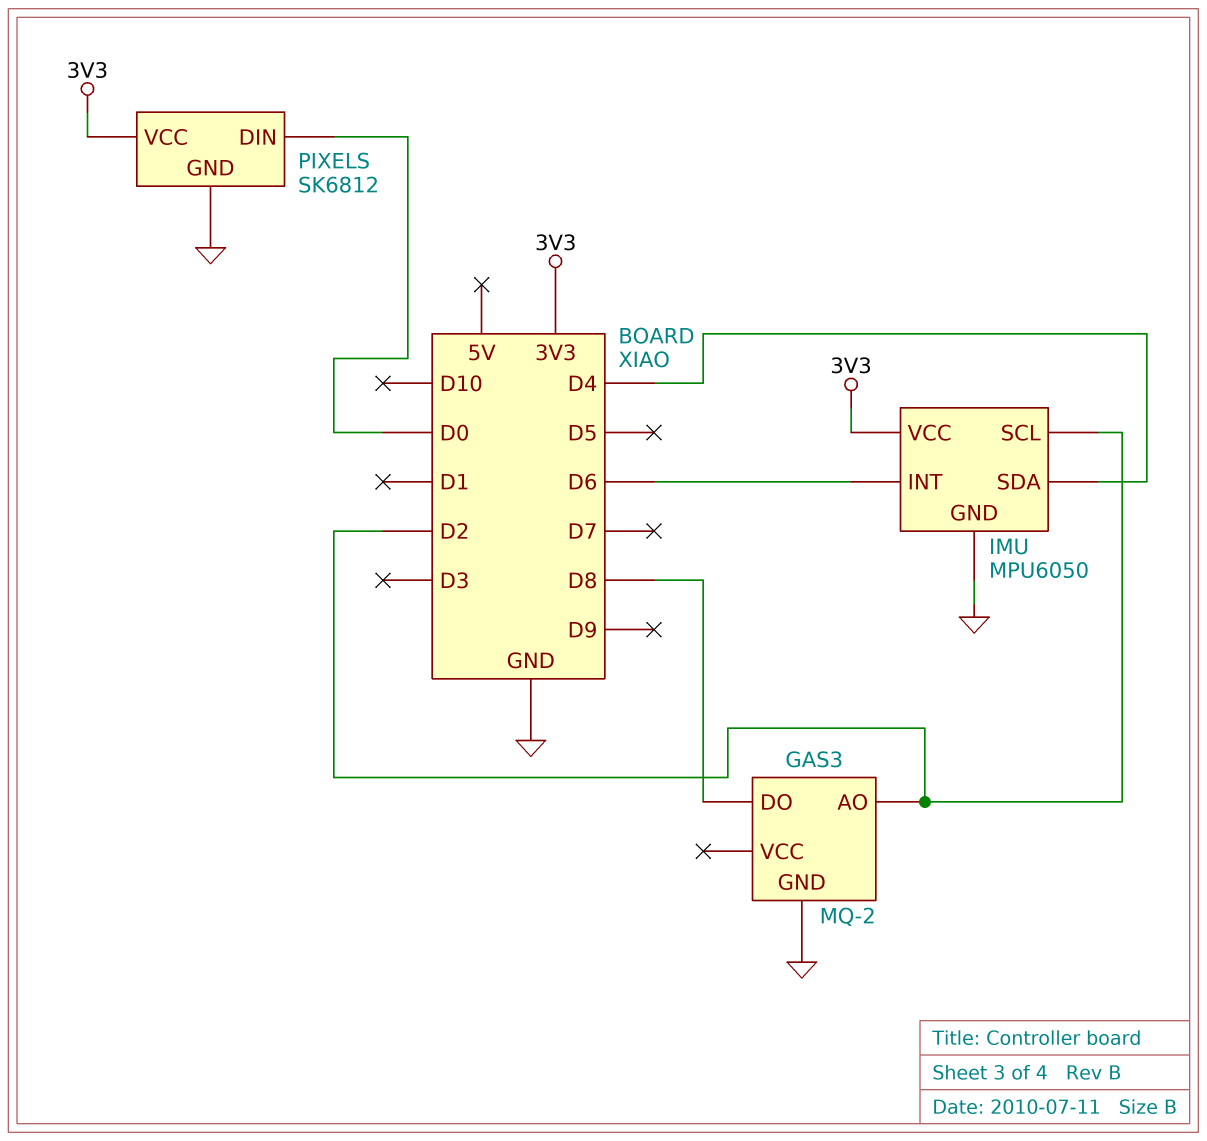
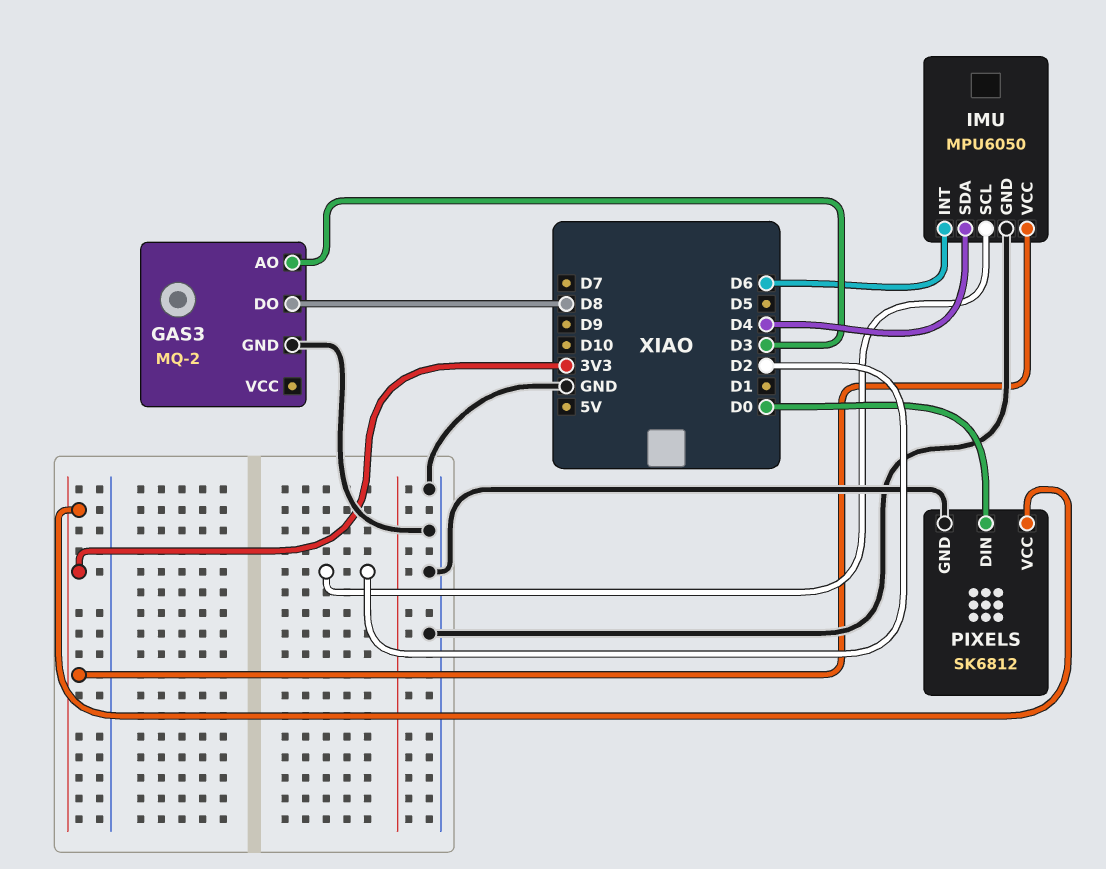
GAS3 pin AO: D2 -> D3

